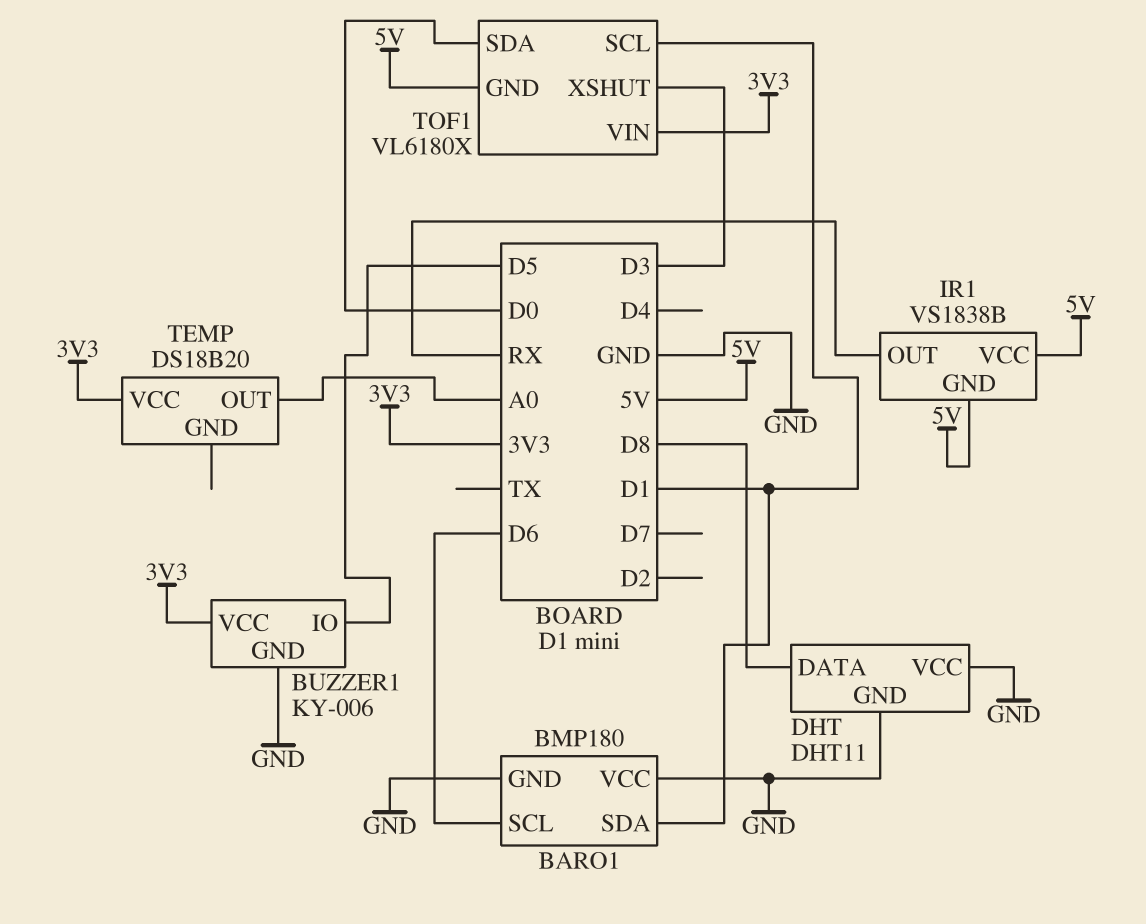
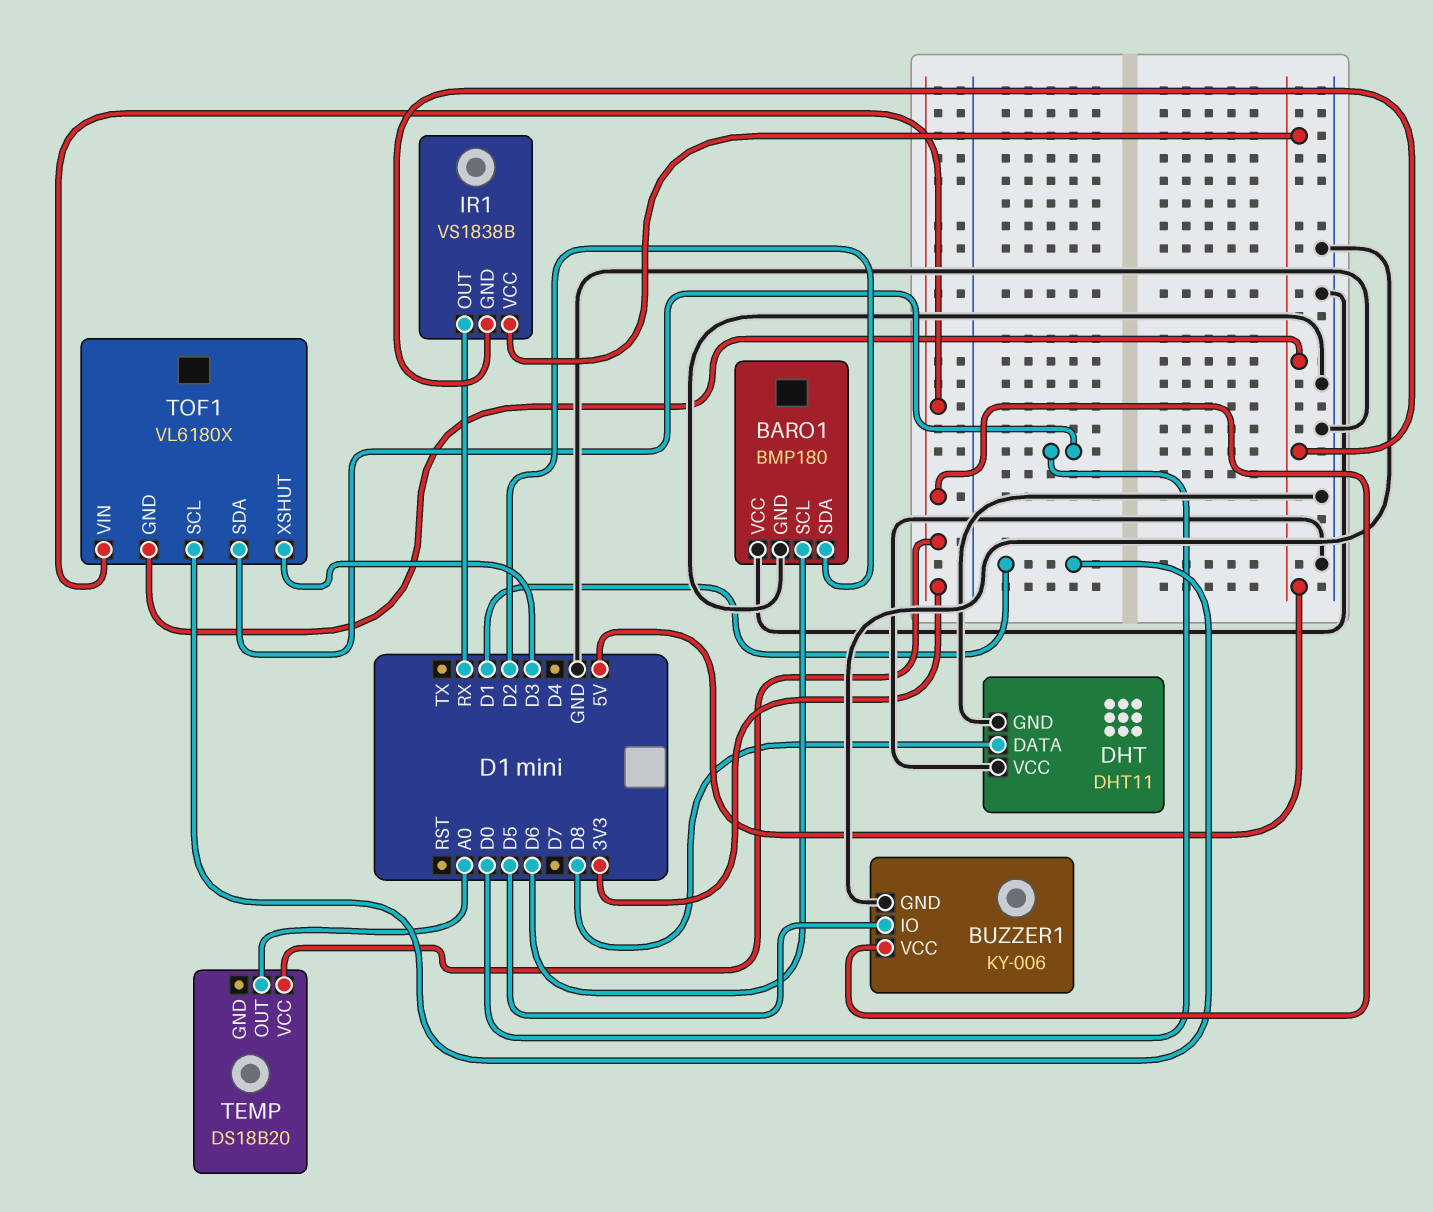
BARO1 pin SDA: D1 -> D2

